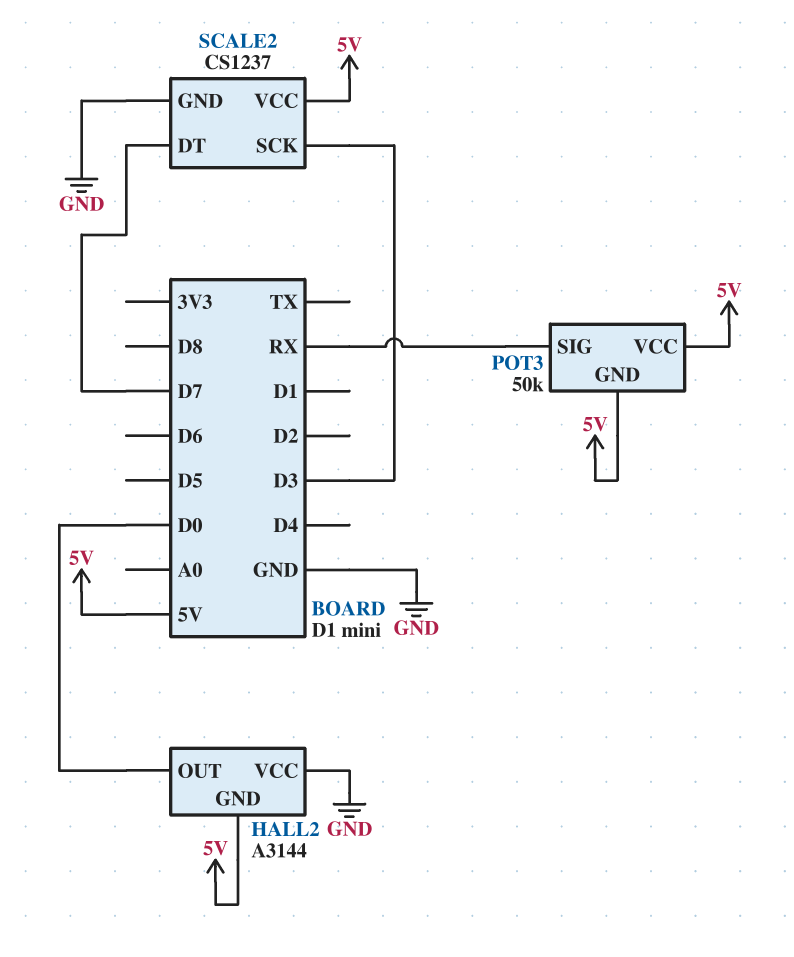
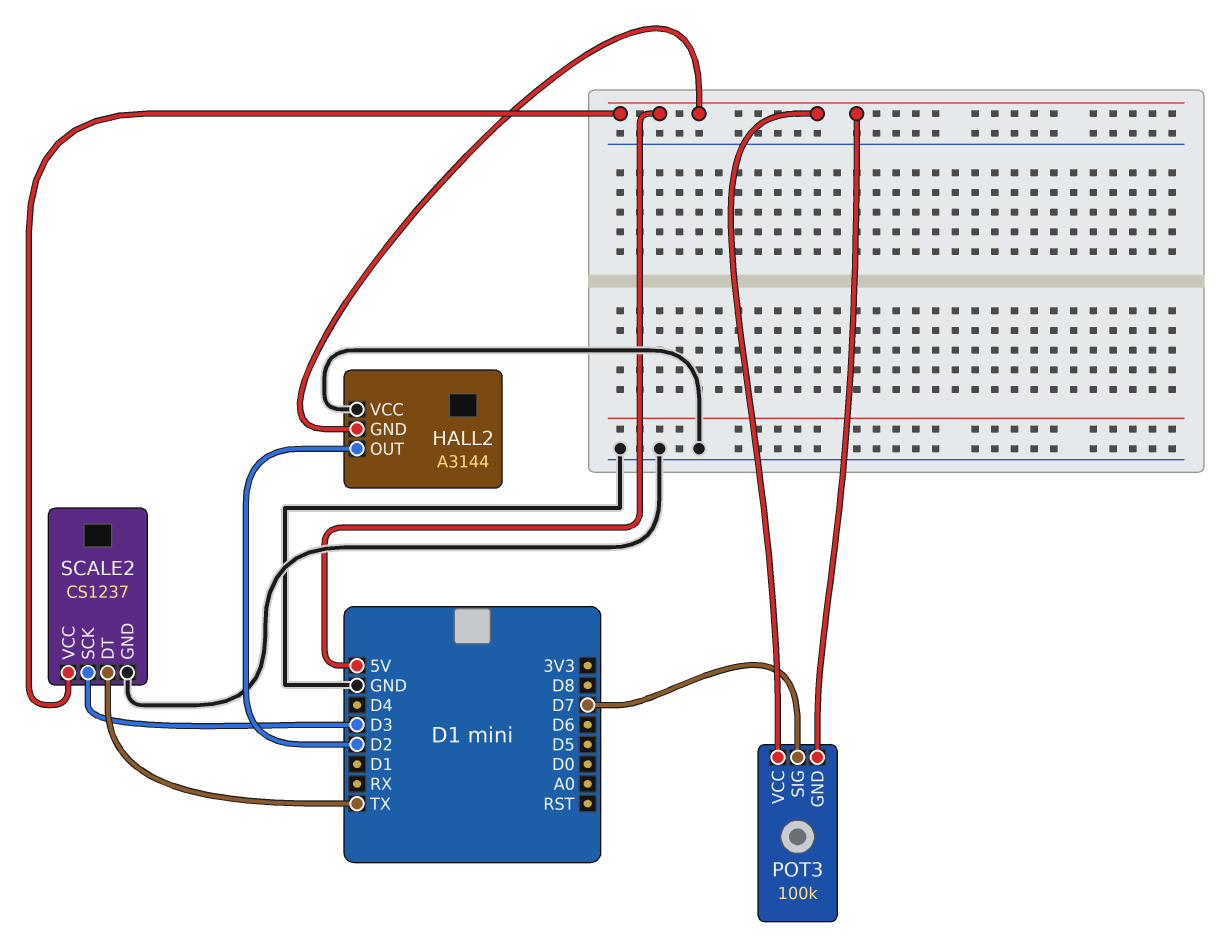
HALL2 pin OUT: D0 -> D2
POT3: 50k -> 100k
POT3 pin SIG: RX -> D7
SCALE2 pin DT: D7 -> TX

